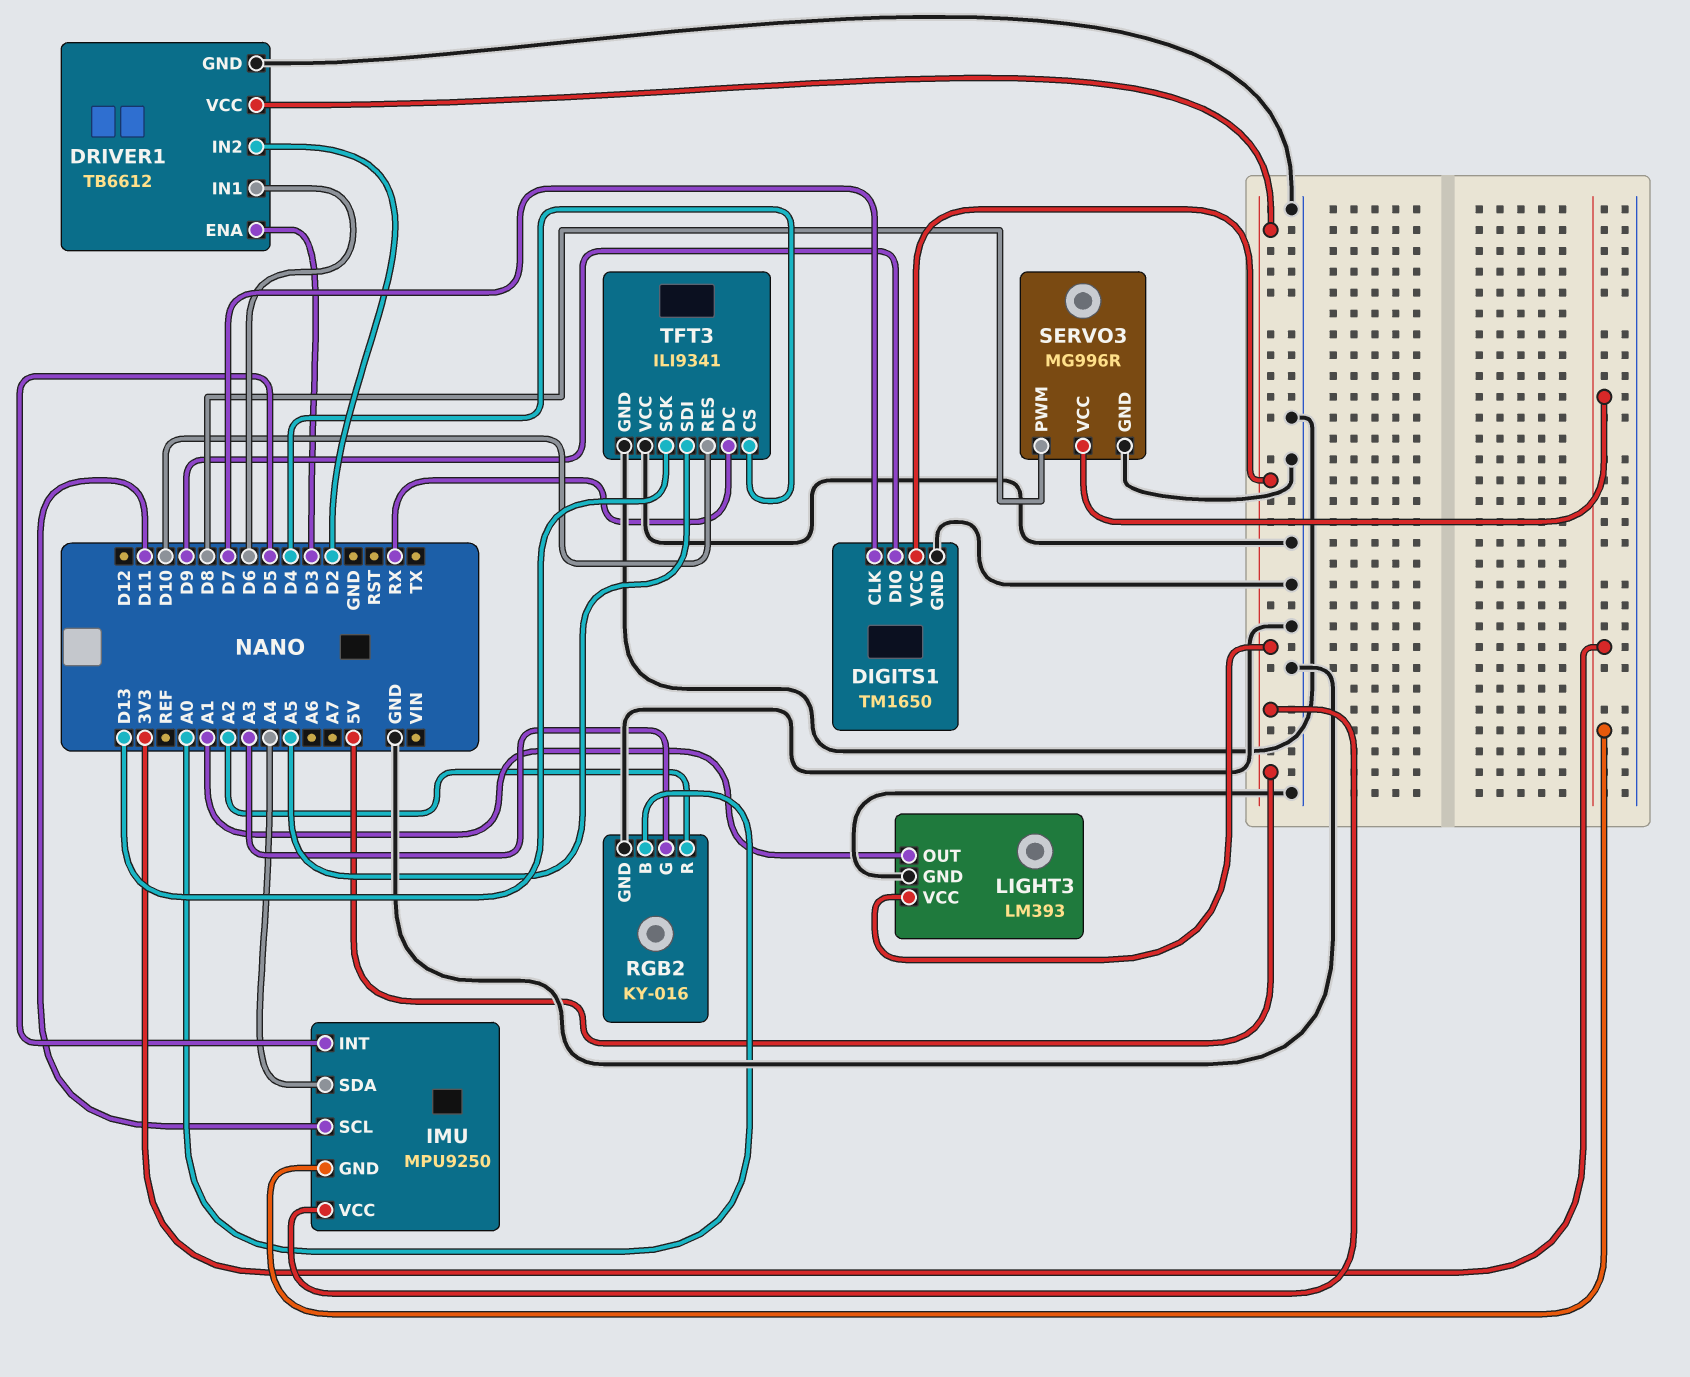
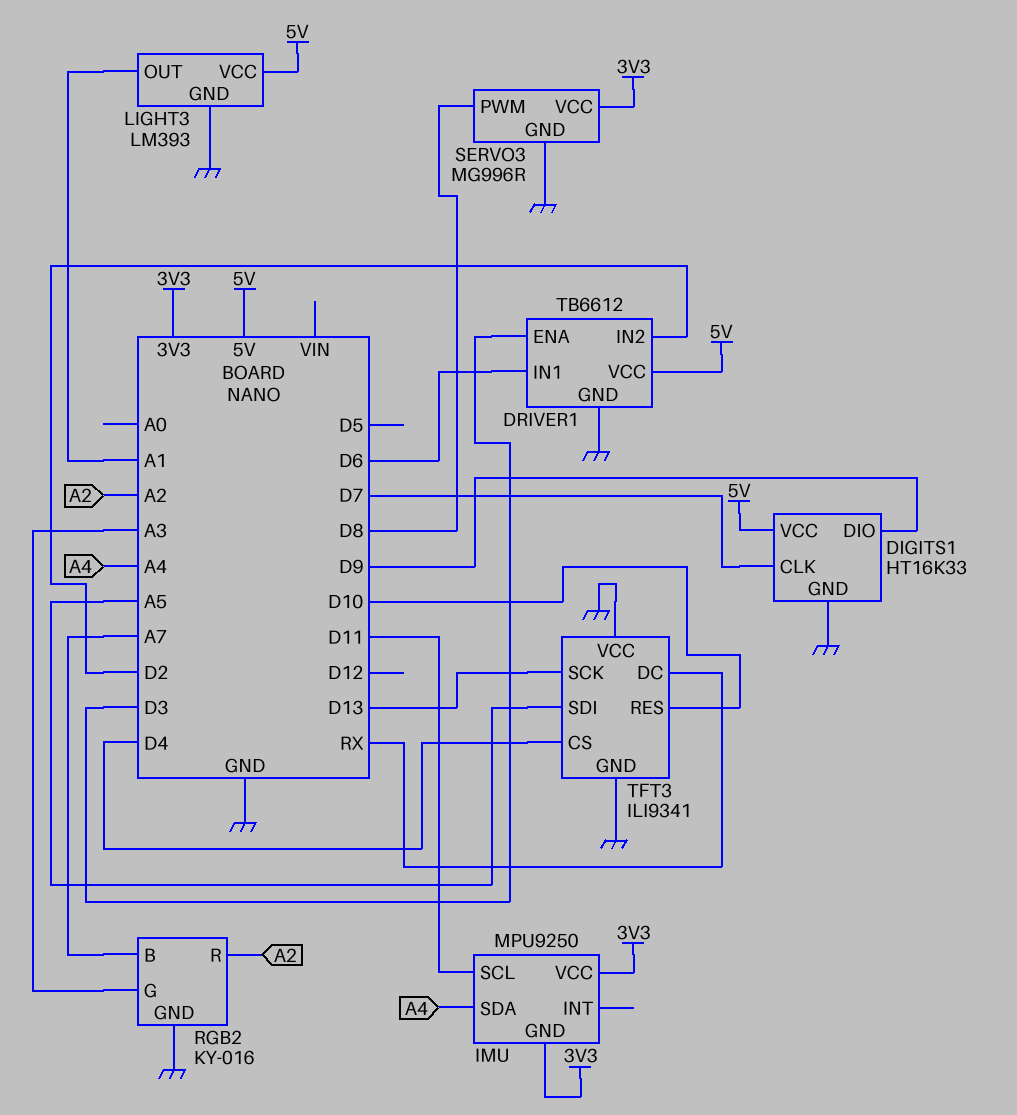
DIGITS1: TM1650 -> HT16K33
IMU pin INT: D5 -> none
IMU pin VCC: 5V -> 3V3
RGB2 pin B: A0 -> A7

